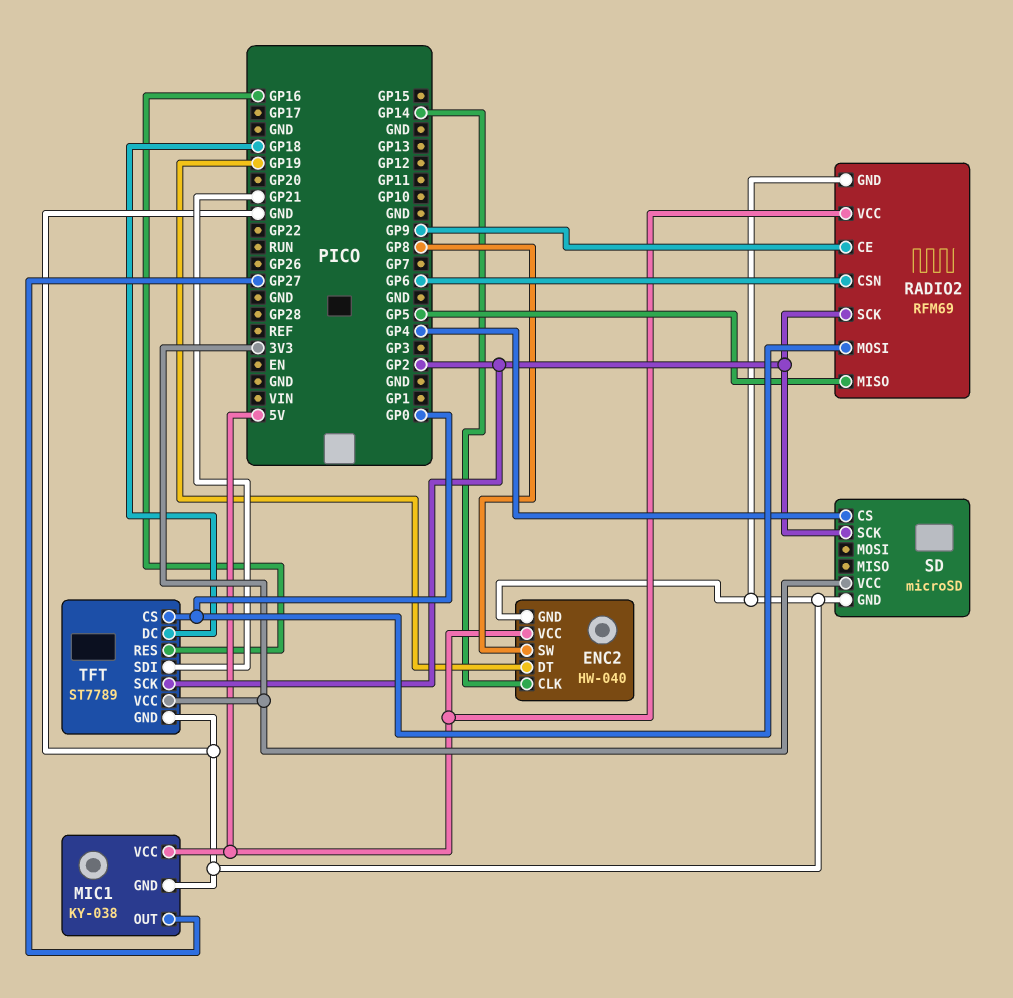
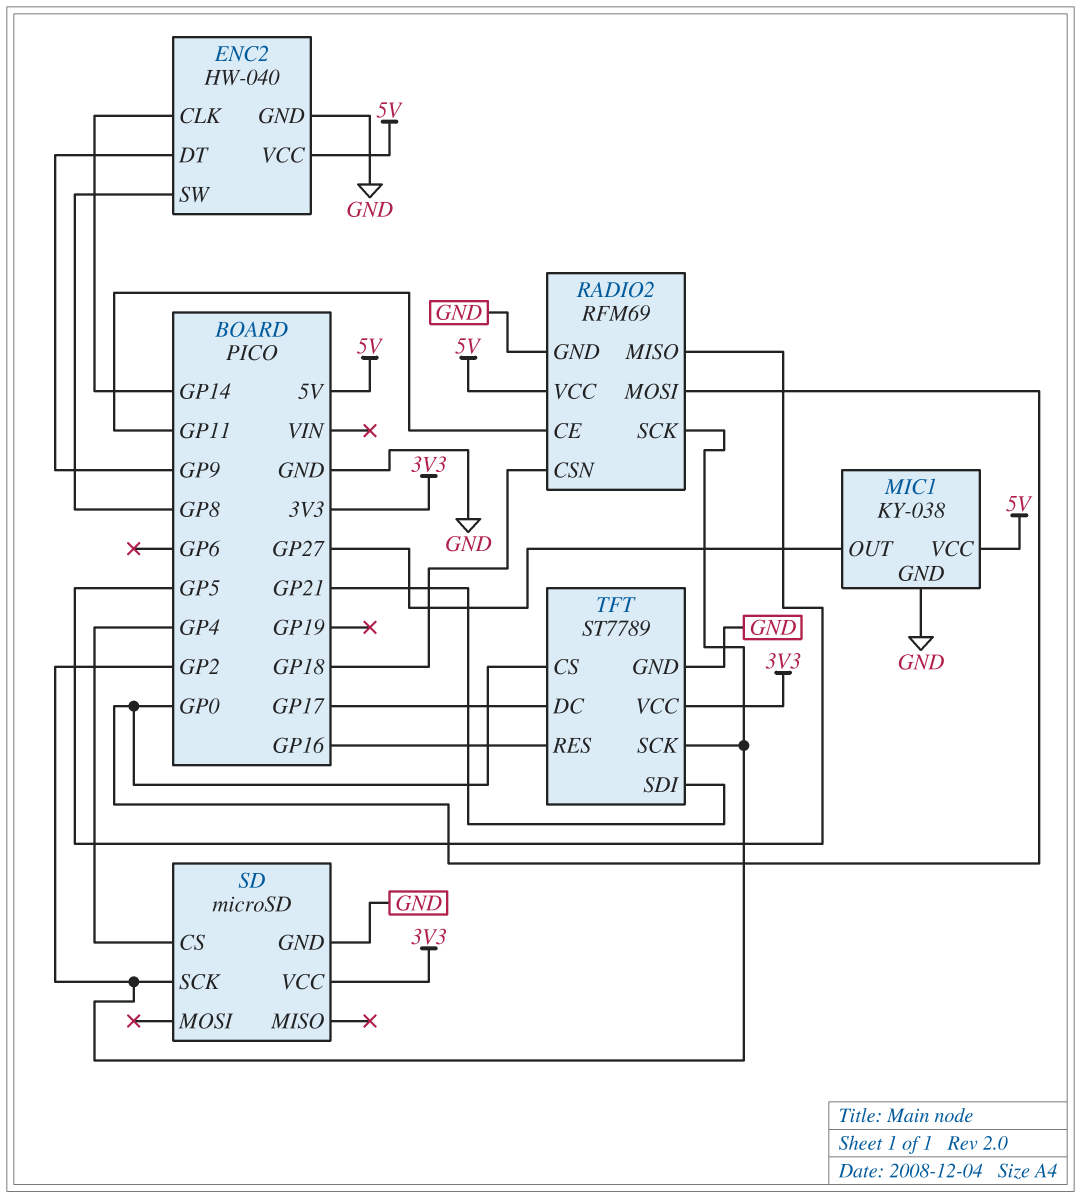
ENC2 pin DT: GP19 -> GP9
RADIO2 pin CE: GP9 -> GP11
RADIO2 pin CSN: GP6 -> GP18
TFT pin DC: GP18 -> GP17

